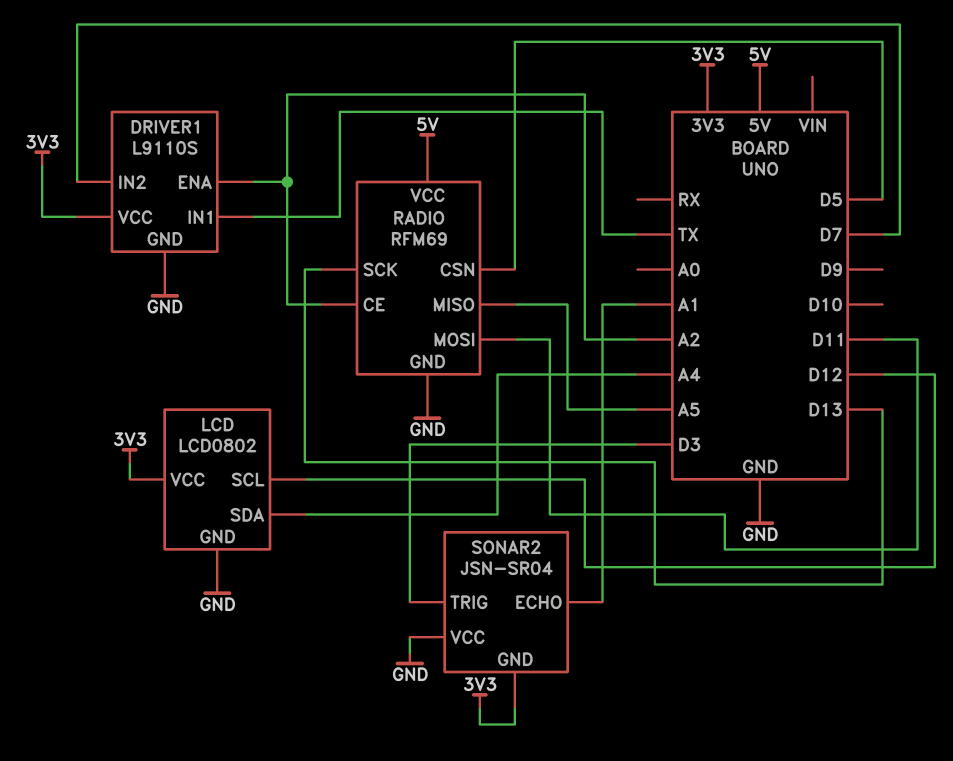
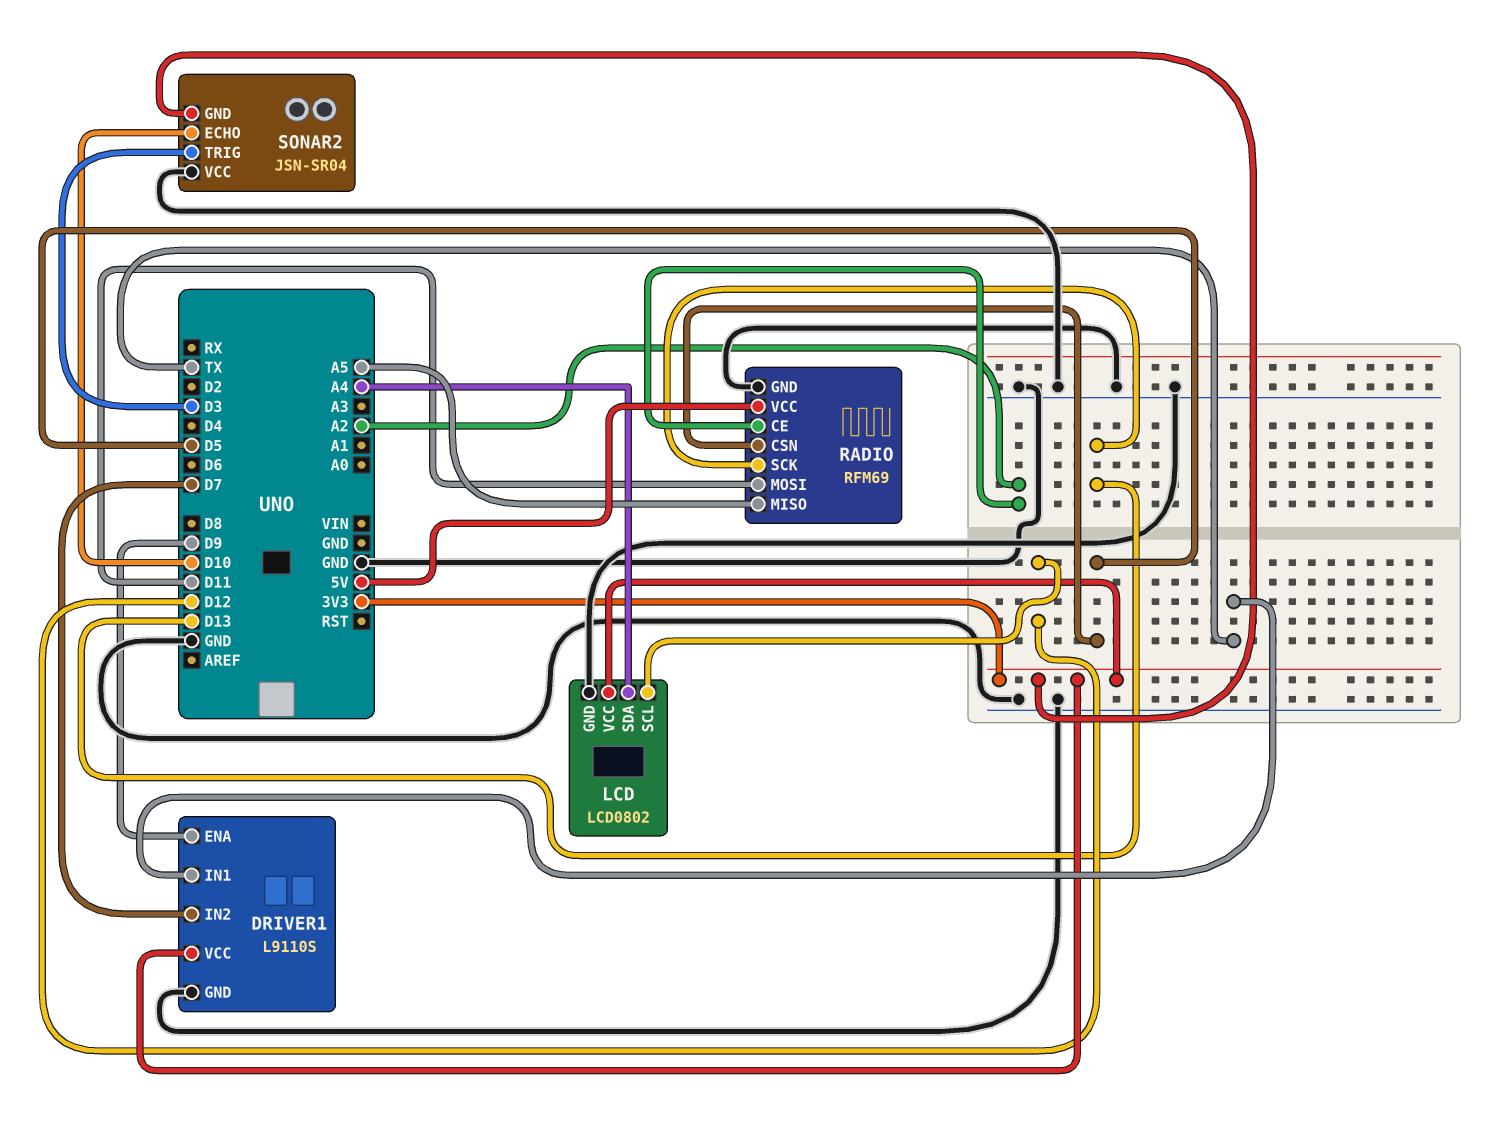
DRIVER1 pin ENA: A2 -> D9
SONAR2 pin ECHO: A1 -> D10

